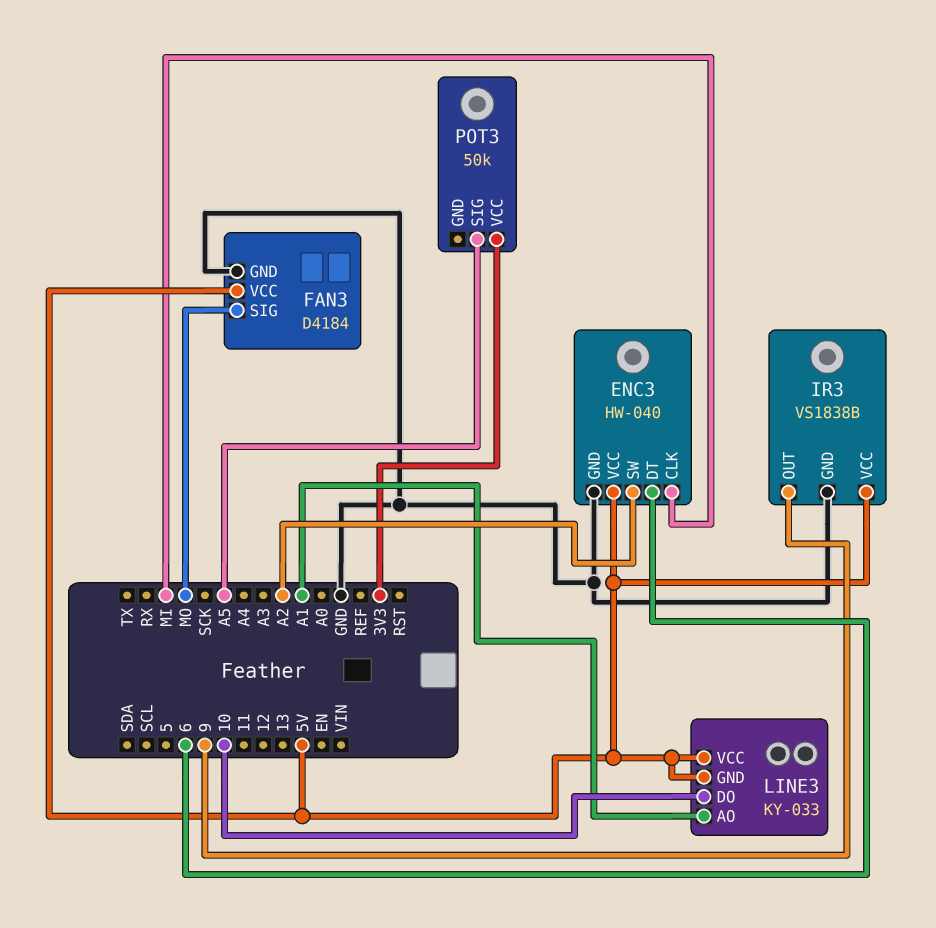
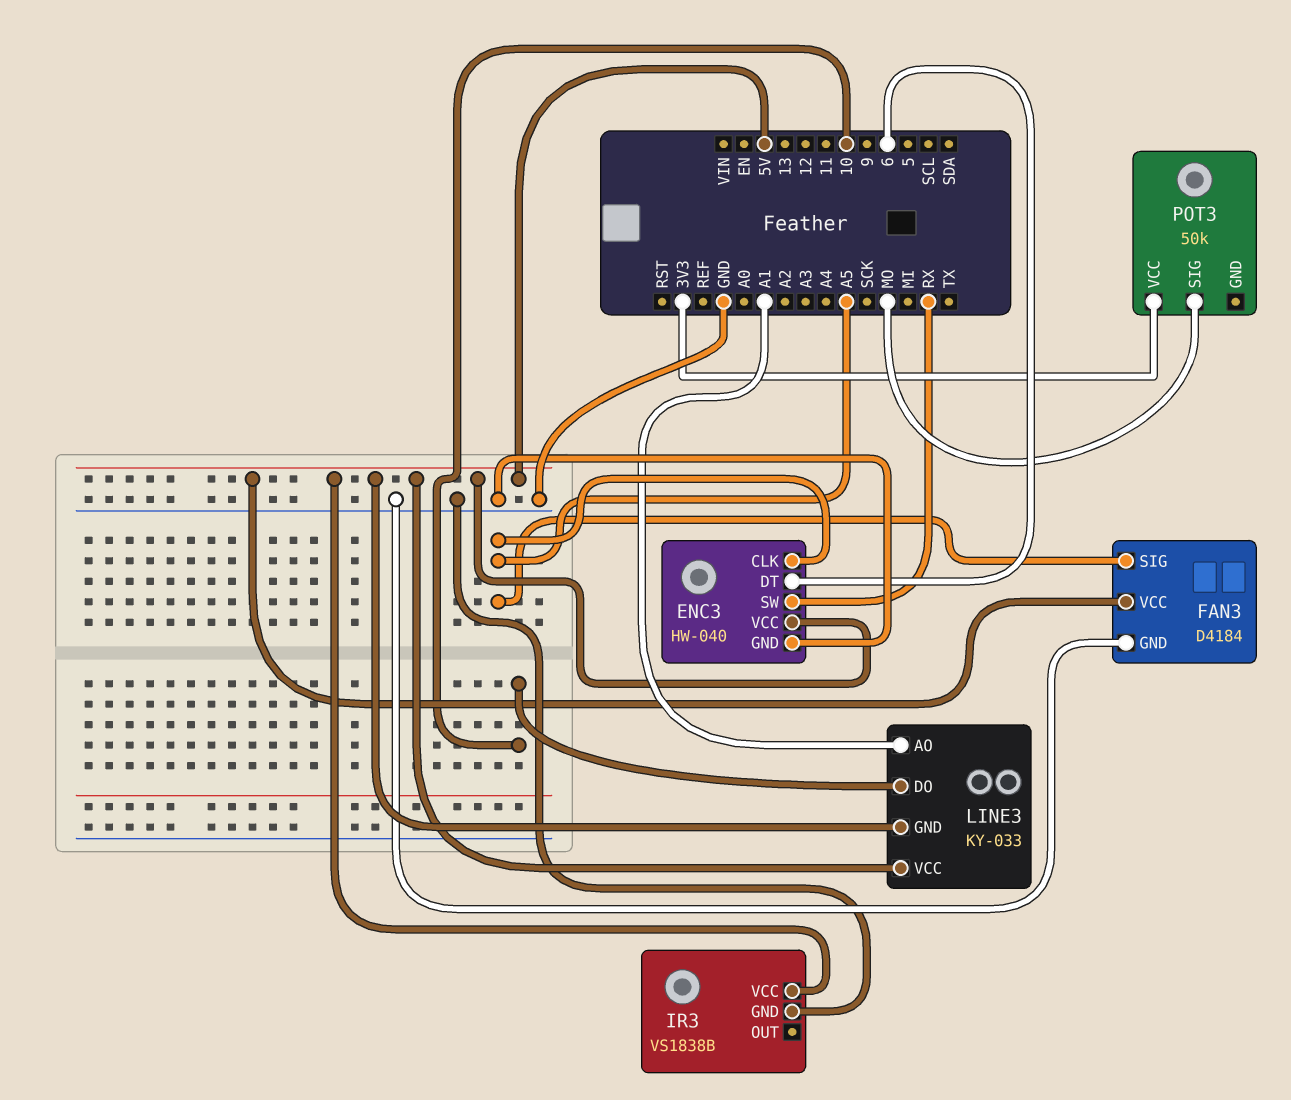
ENC3 pin CLK: MI -> A5
ENC3 pin SW: A2 -> RX
FAN3 pin SIG: MO -> A5
IR3 pin OUT: 9 -> none
POT3 pin SIG: A5 -> MO

